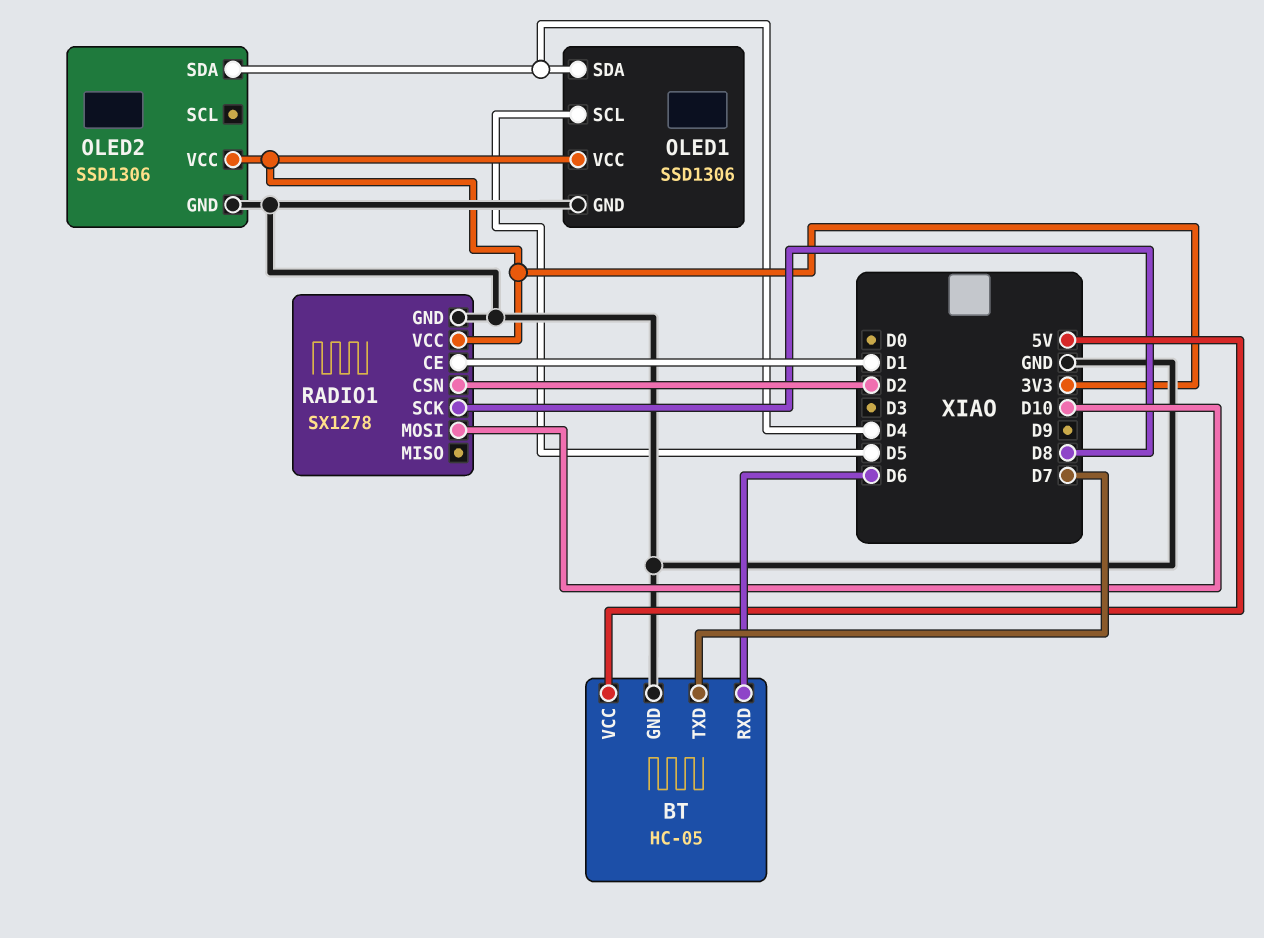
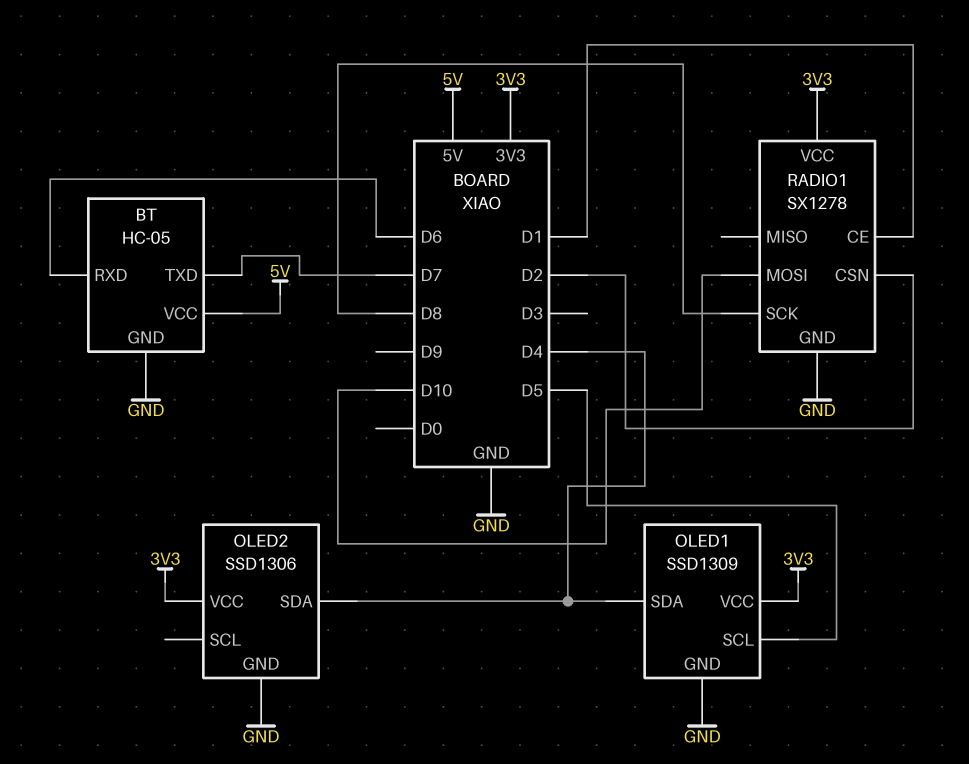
OLED1: SSD1306 -> SSD1309

